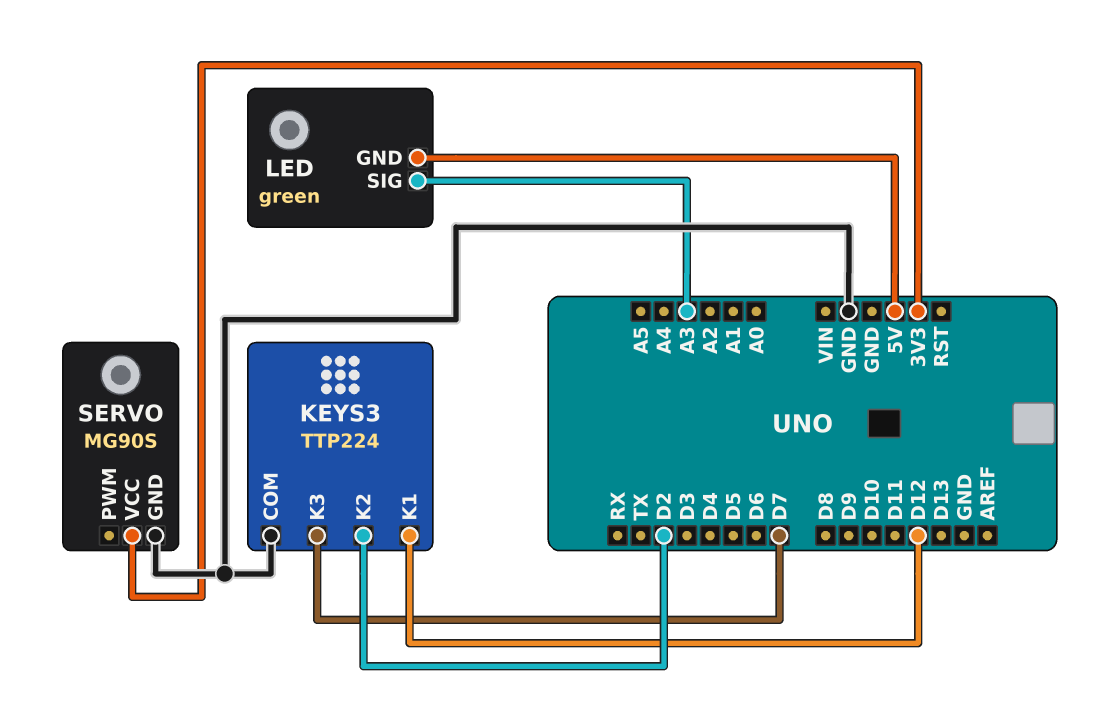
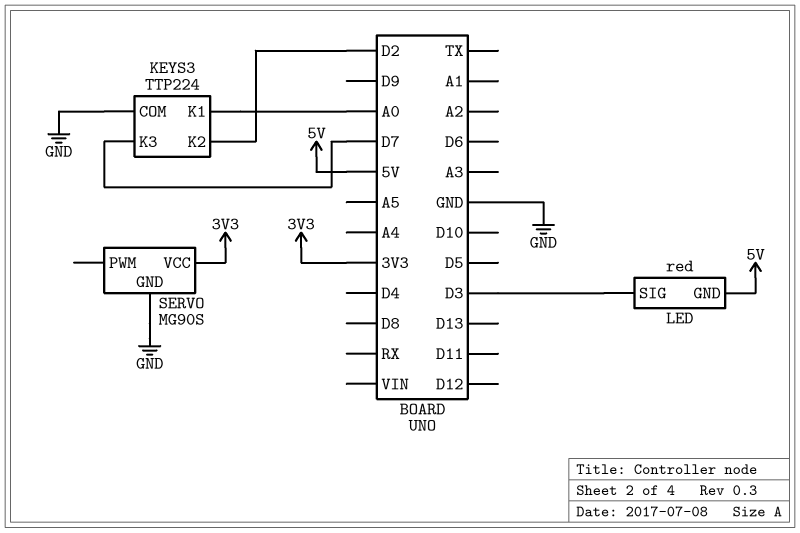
KEYS3 pin K1: D12 -> A0
LED: green -> red
LED pin SIG: A3 -> D3

